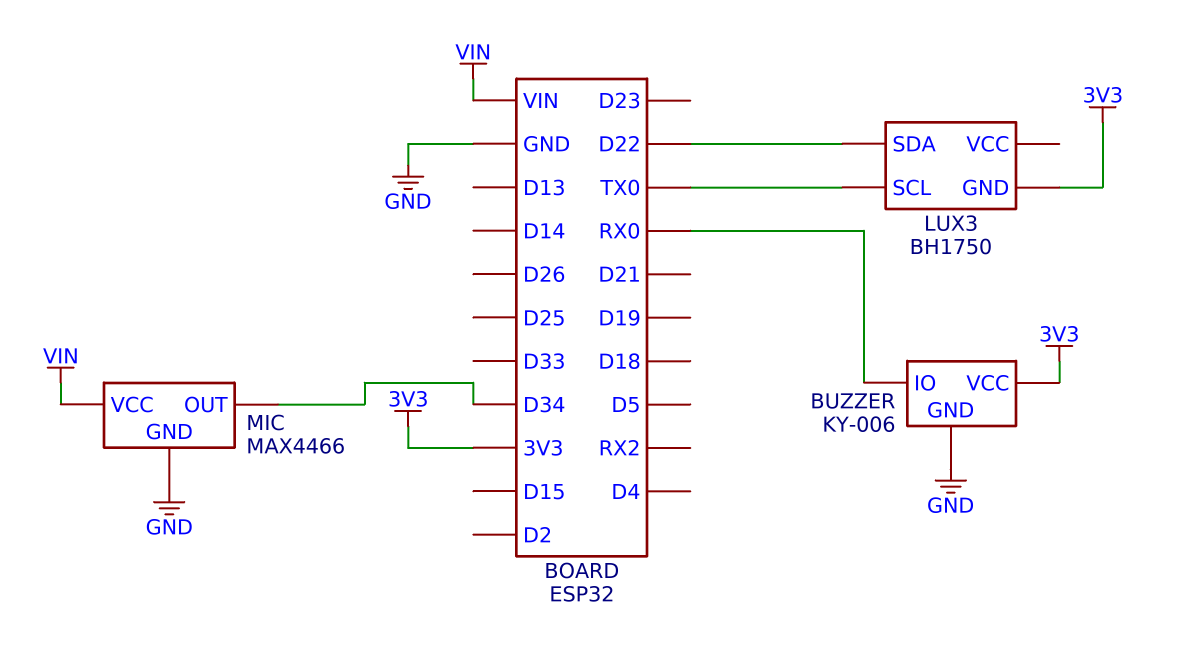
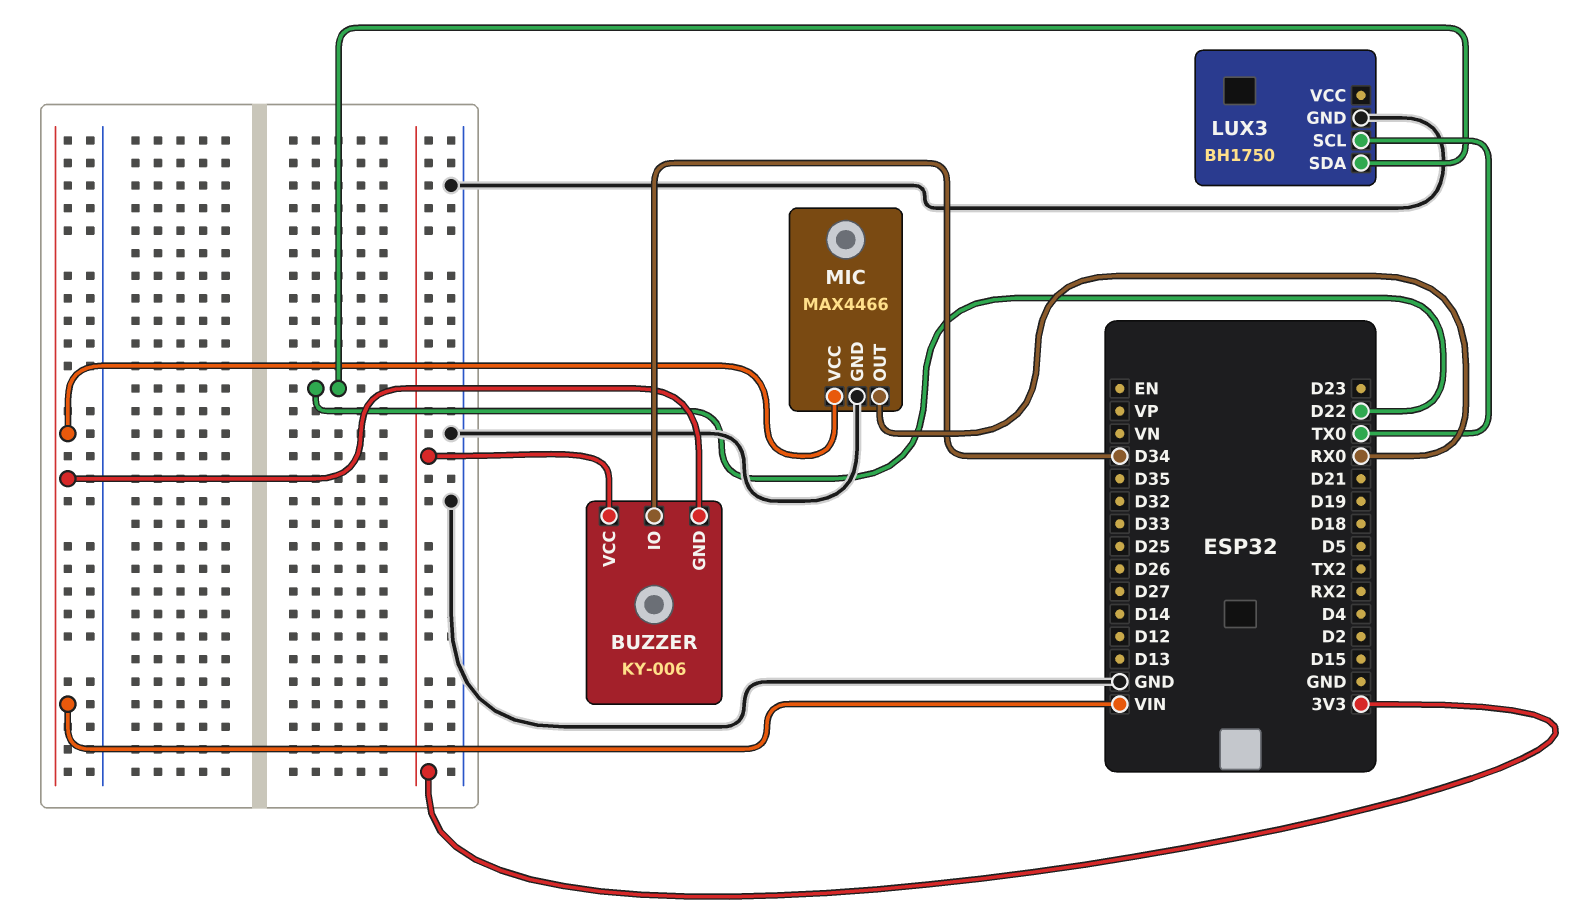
BUZZER pin GND: GND -> VIN
BUZZER pin IO: RX0 -> D34
LUX3 pin GND: 3V3 -> GND
MIC pin OUT: D34 -> RX0

